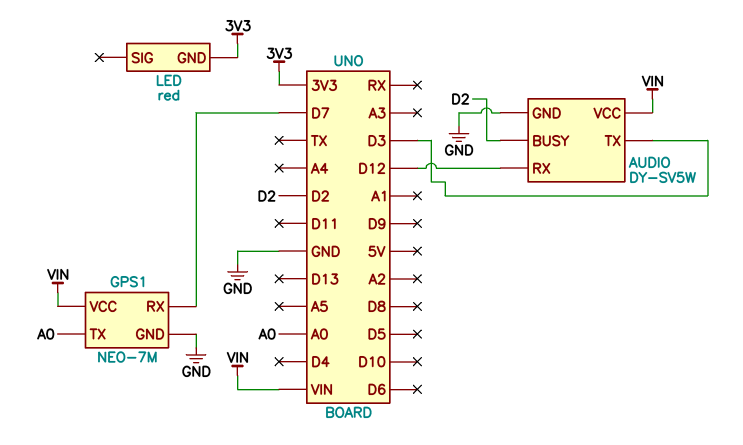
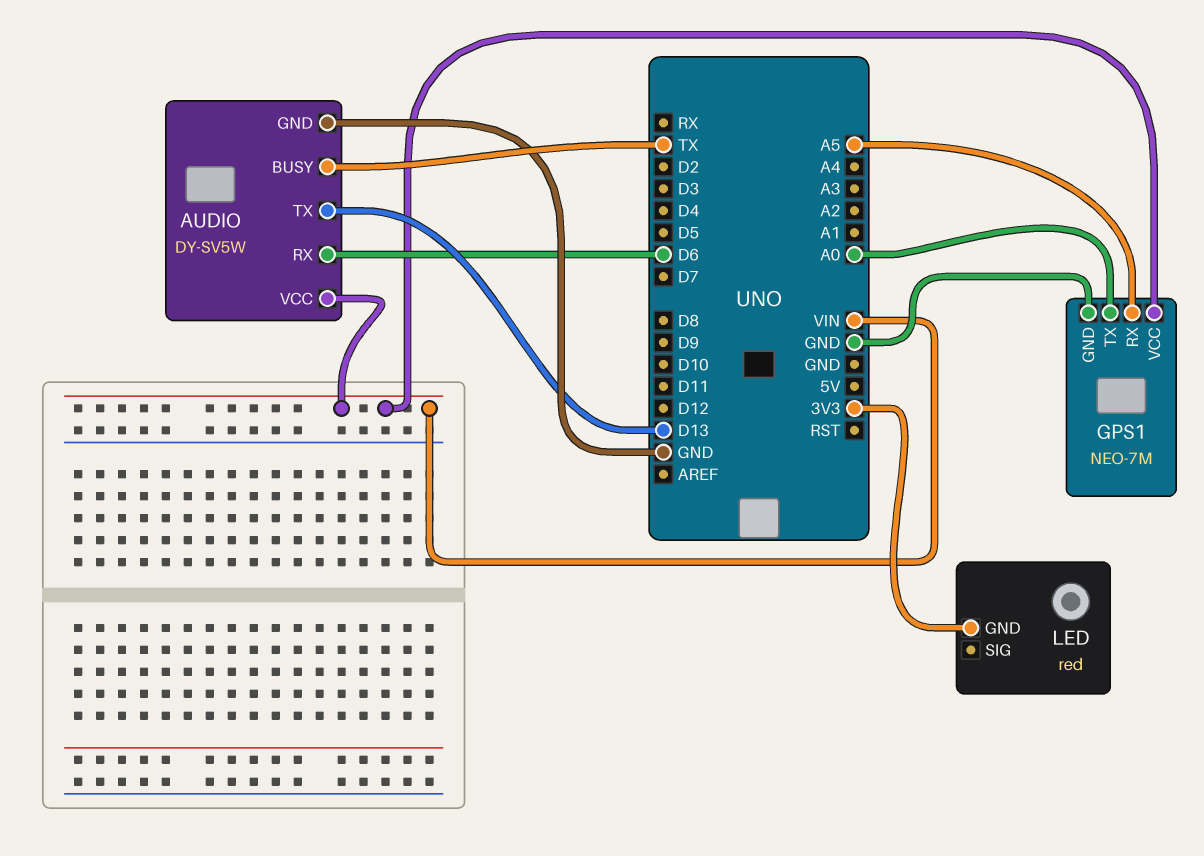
AUDIO pin BUSY: D2 -> TX
AUDIO pin RX: D12 -> D6
AUDIO pin TX: D3 -> D13
GPS1 pin RX: D7 -> A5

